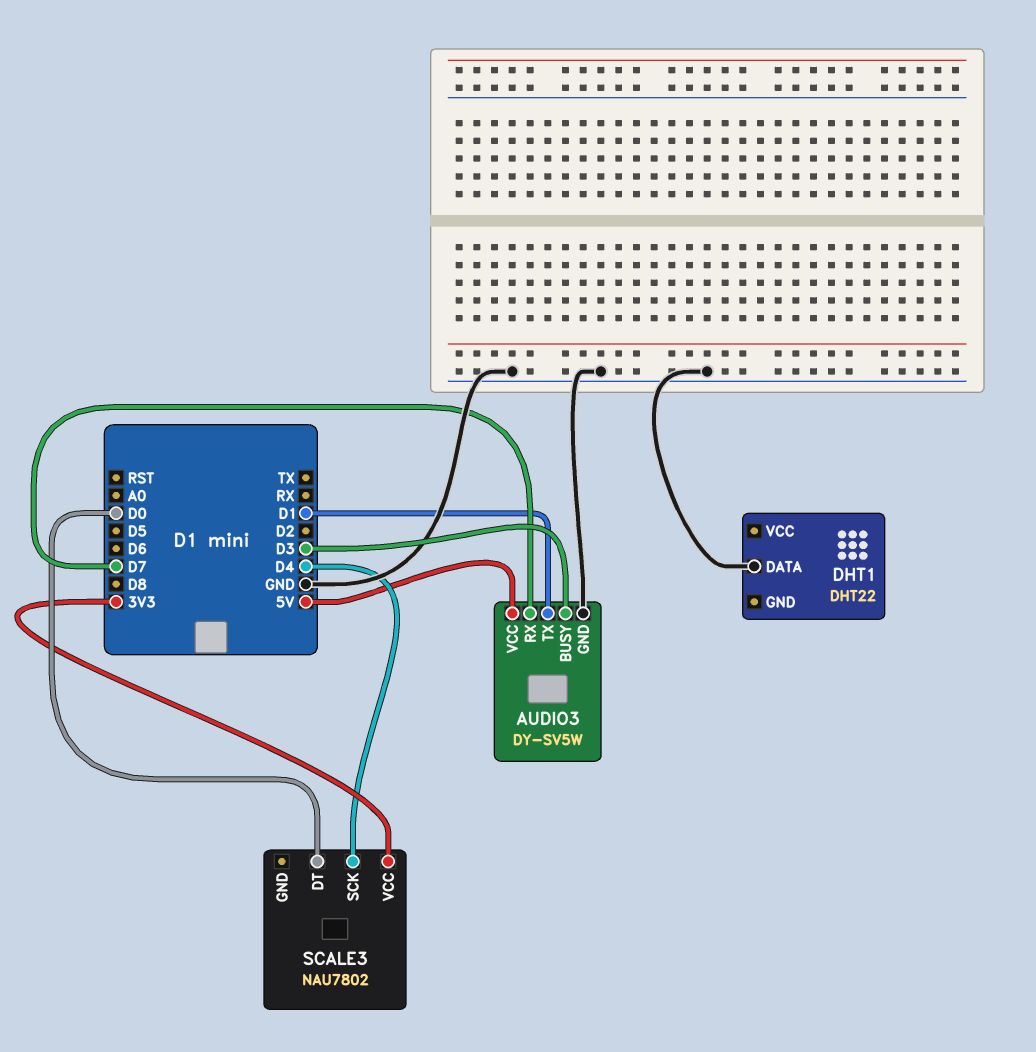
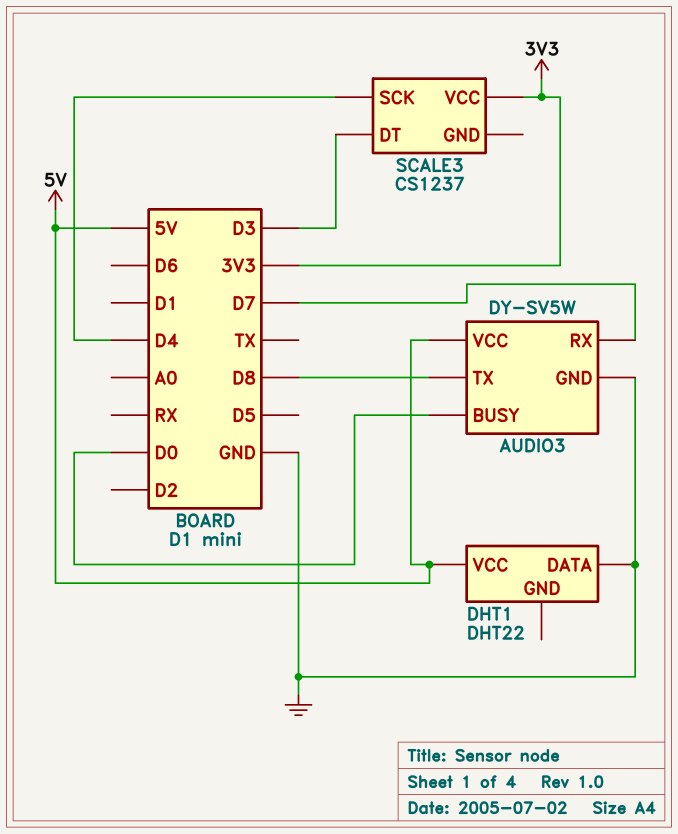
AUDIO3 pin BUSY: D3 -> D0
AUDIO3 pin TX: D1 -> D8
DHT1 pin VCC: none -> 5V
SCALE3: NAU7802 -> CS1237
SCALE3 pin DT: D0 -> D3

